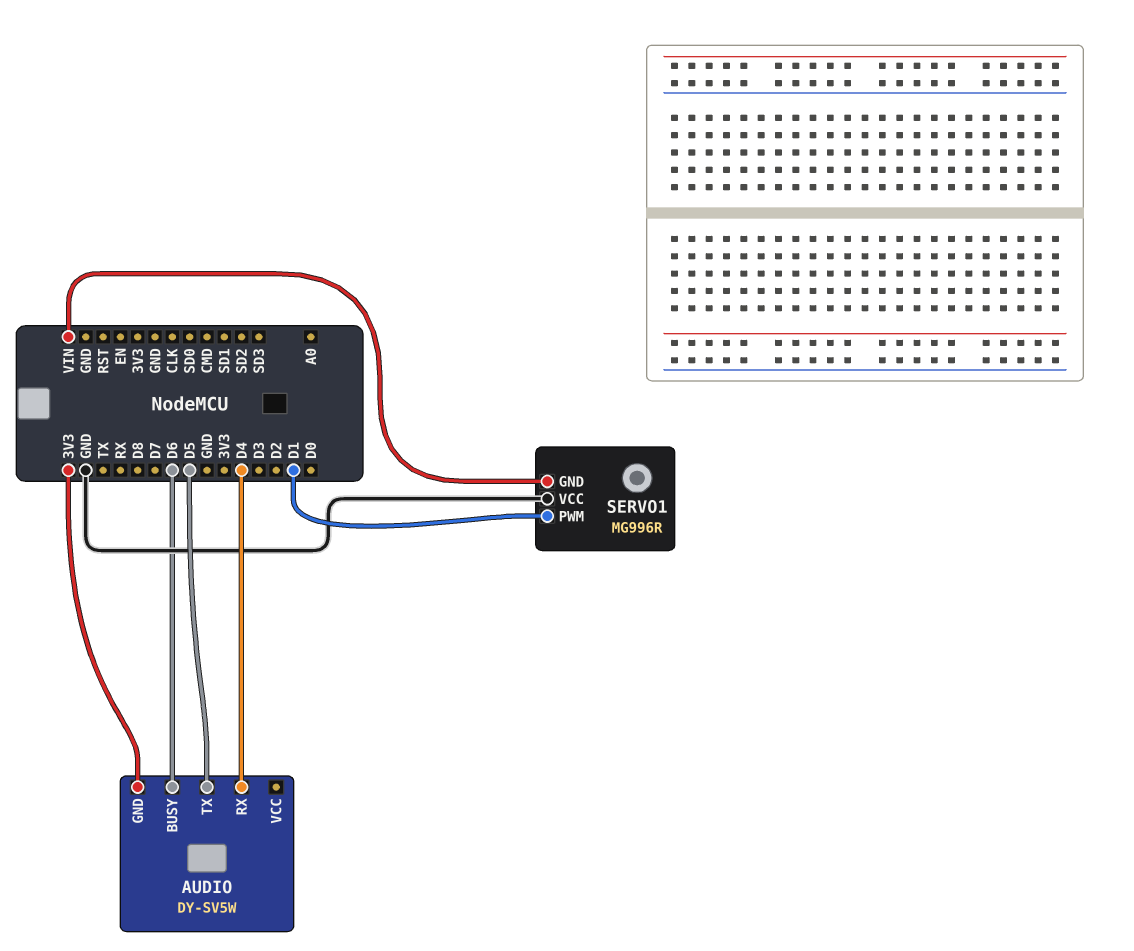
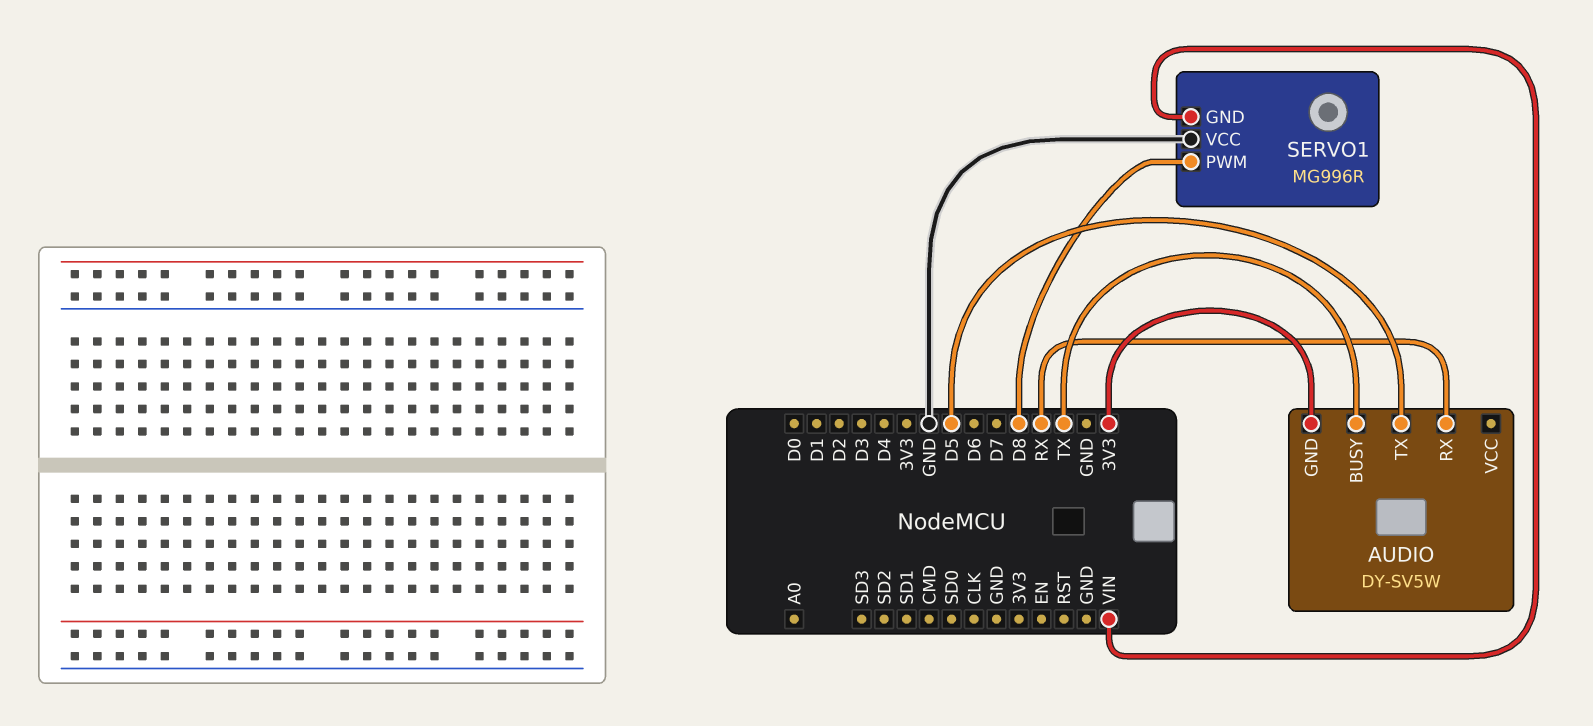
AUDIO pin BUSY: D6 -> TX
AUDIO pin RX: D4 -> RX
SERVO1 pin PWM: D1 -> D8

